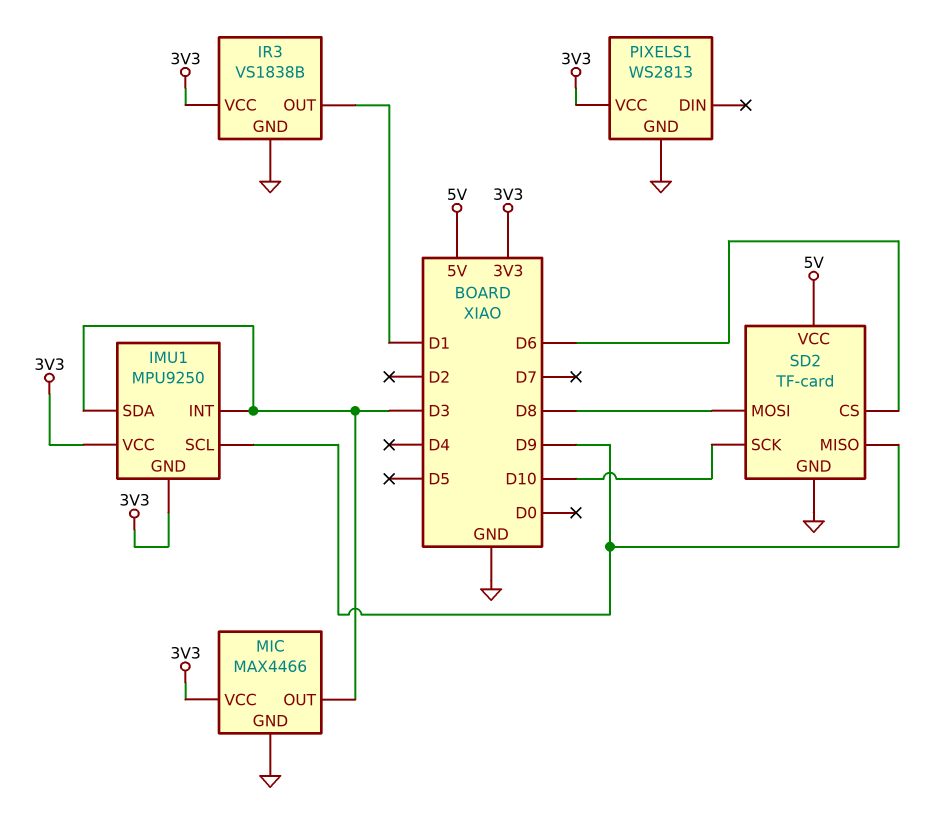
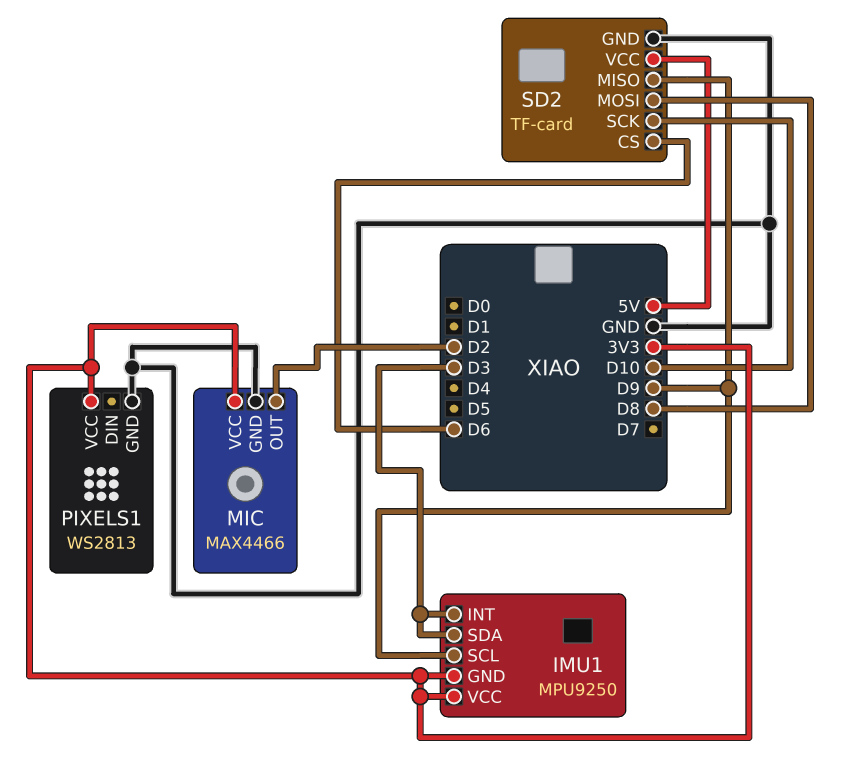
IR3: VS1838B -> none
IR3 pin GND: GND -> none
IR3 pin OUT: D1 -> none
IR3 pin VCC: 3V3 -> none
MIC pin OUT: D3 -> D2

